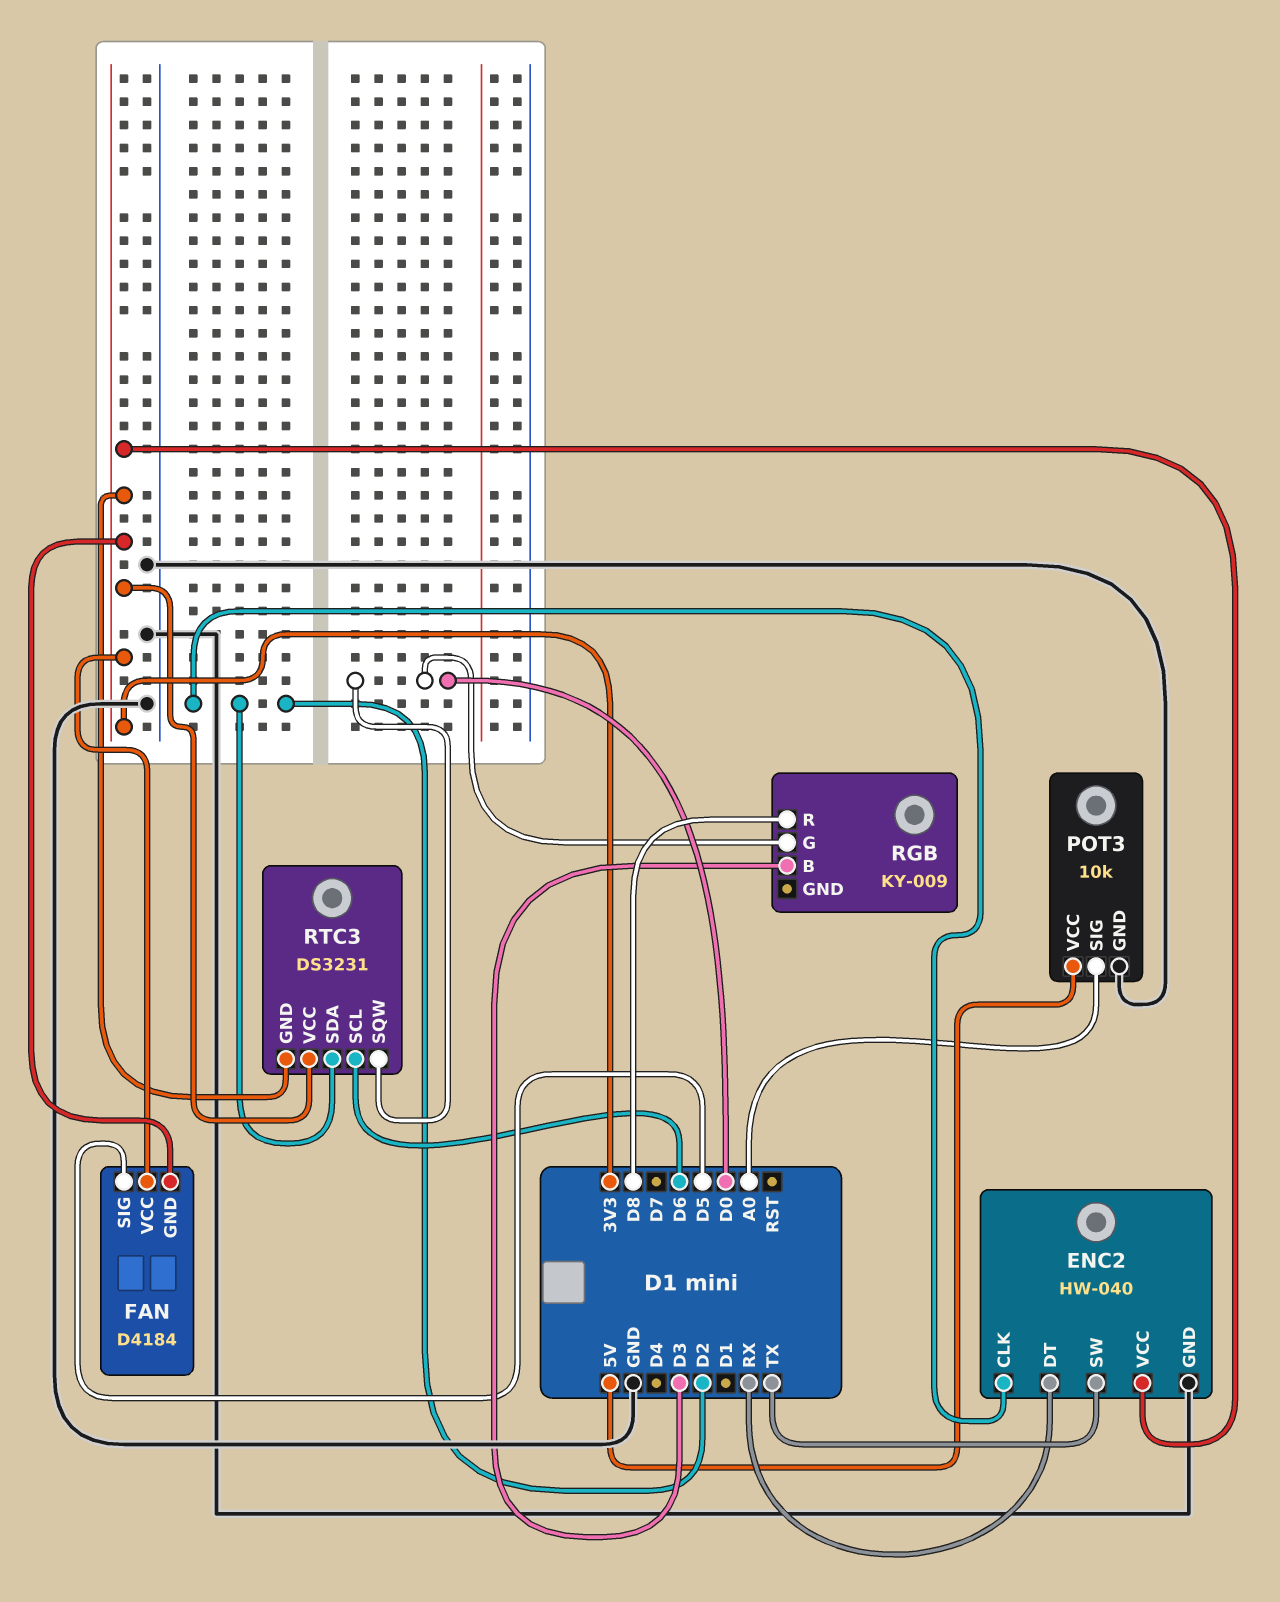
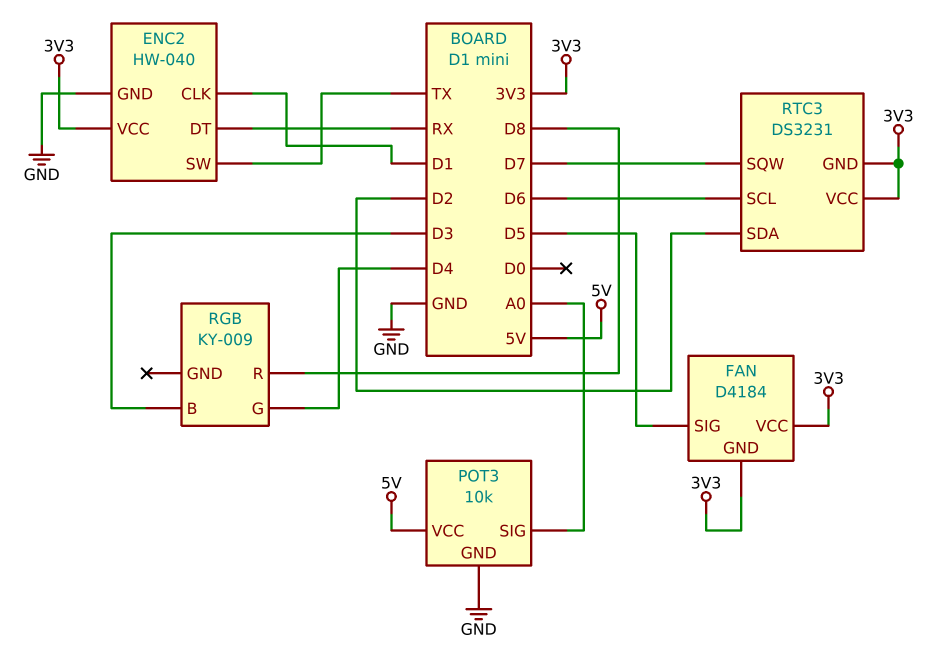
ENC2 pin CLK: D2 -> D1
RGB pin G: D0 -> D4
RTC3 pin SQW: D0 -> D7

